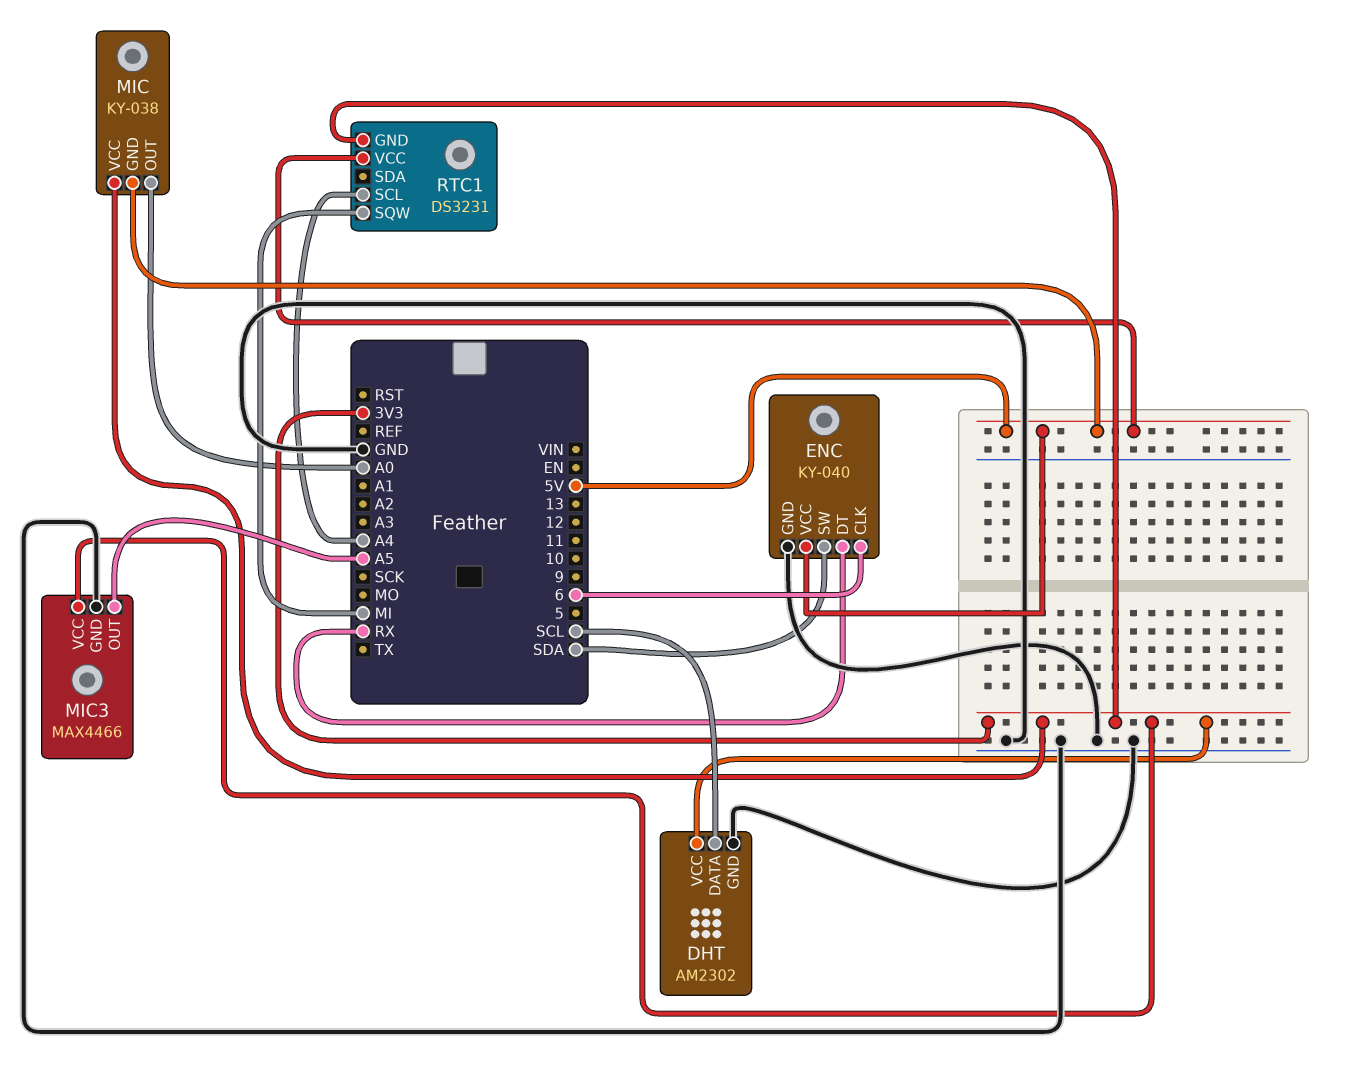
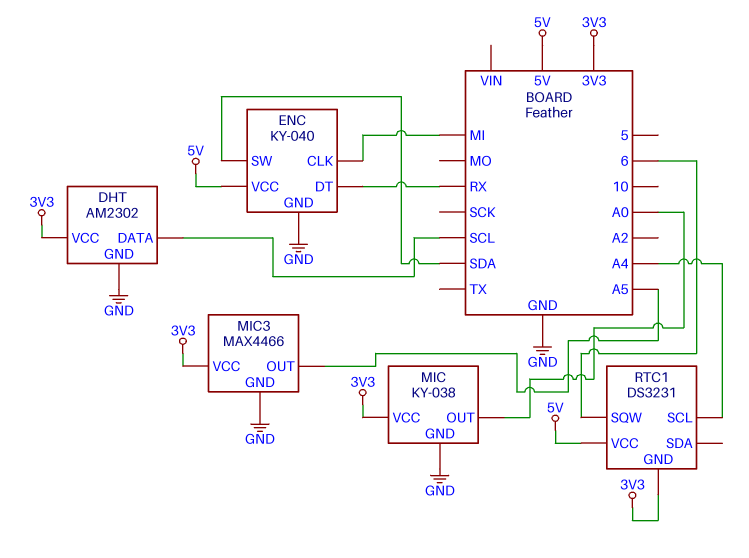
ENC pin CLK: 6 -> MI
MIC pin GND: 5V -> GND
RTC1 pin SQW: MI -> 6

